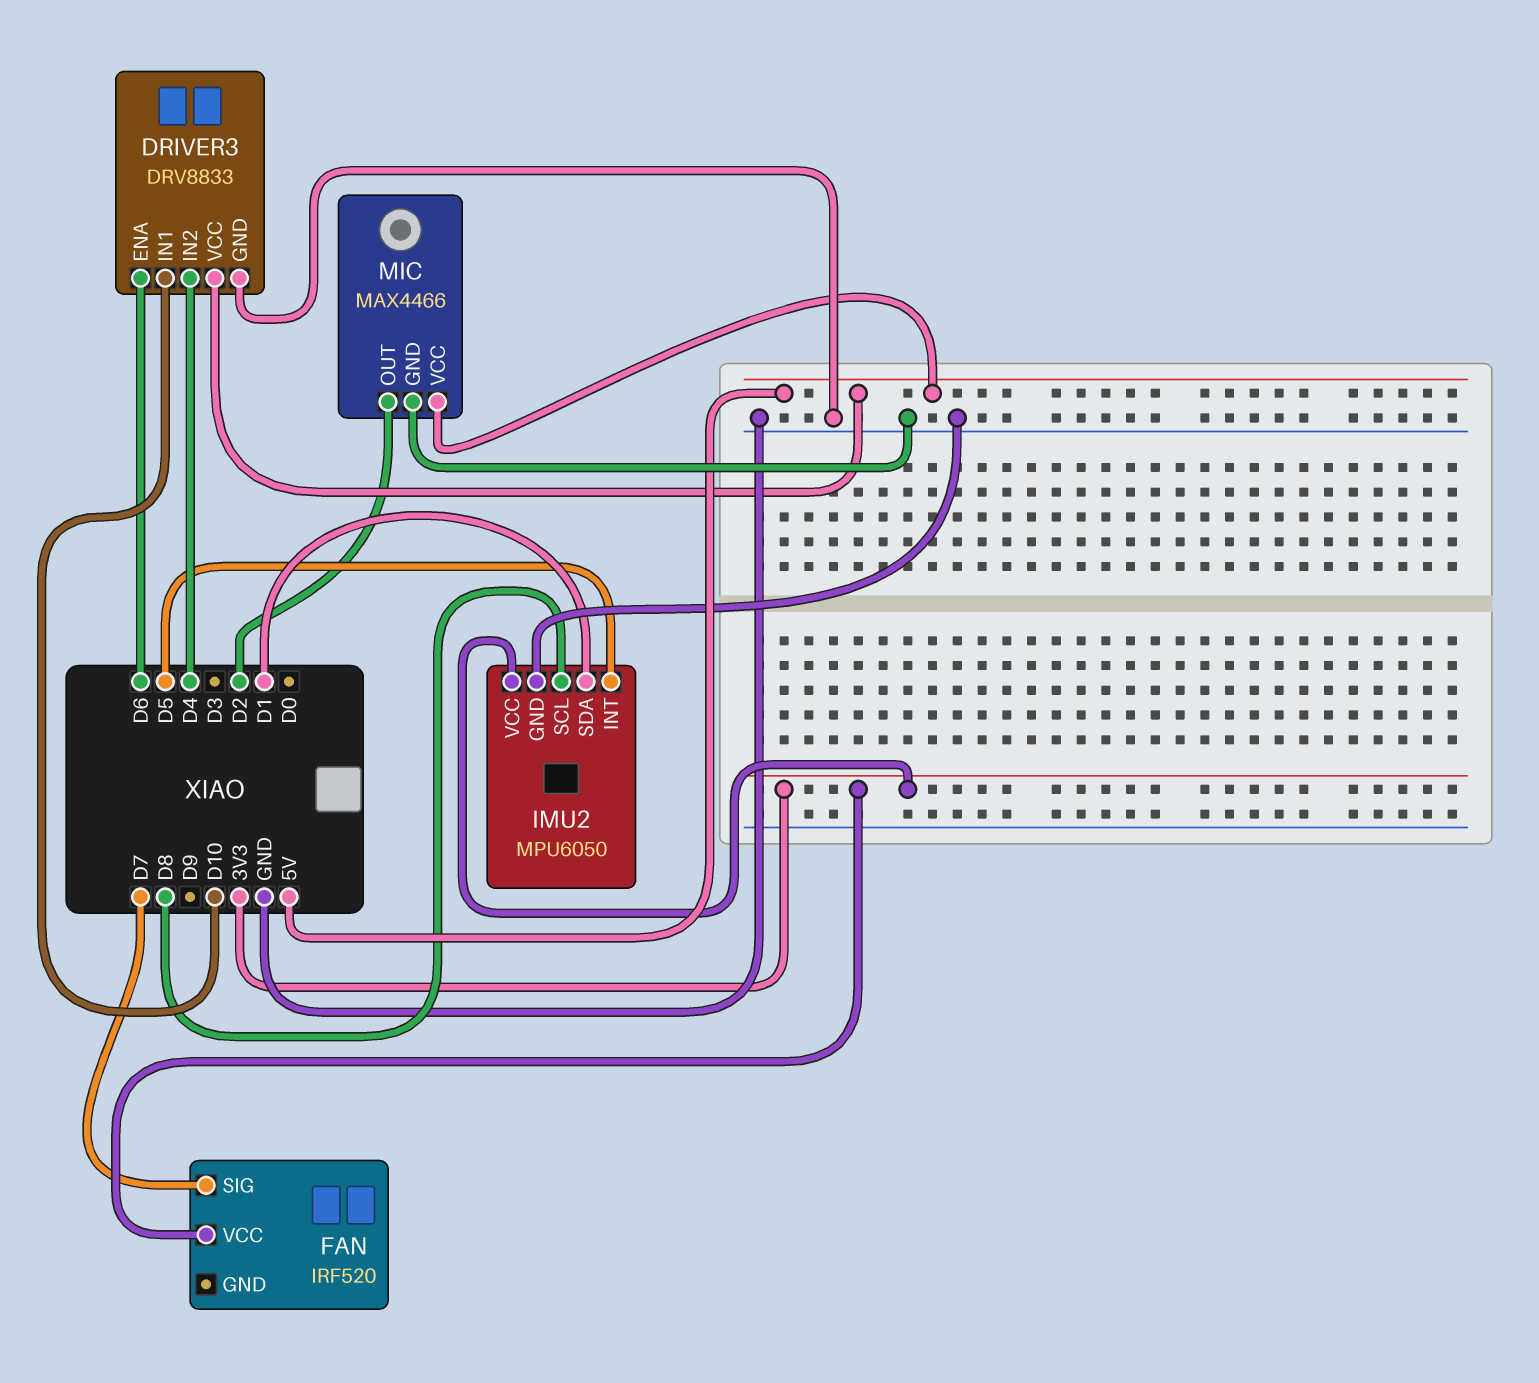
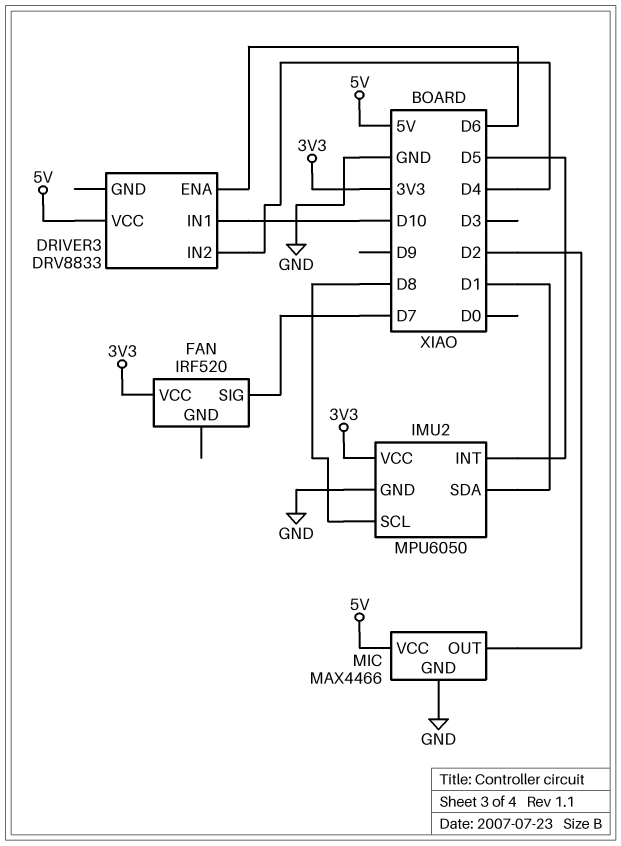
DRIVER3 pin GND: GND -> none

